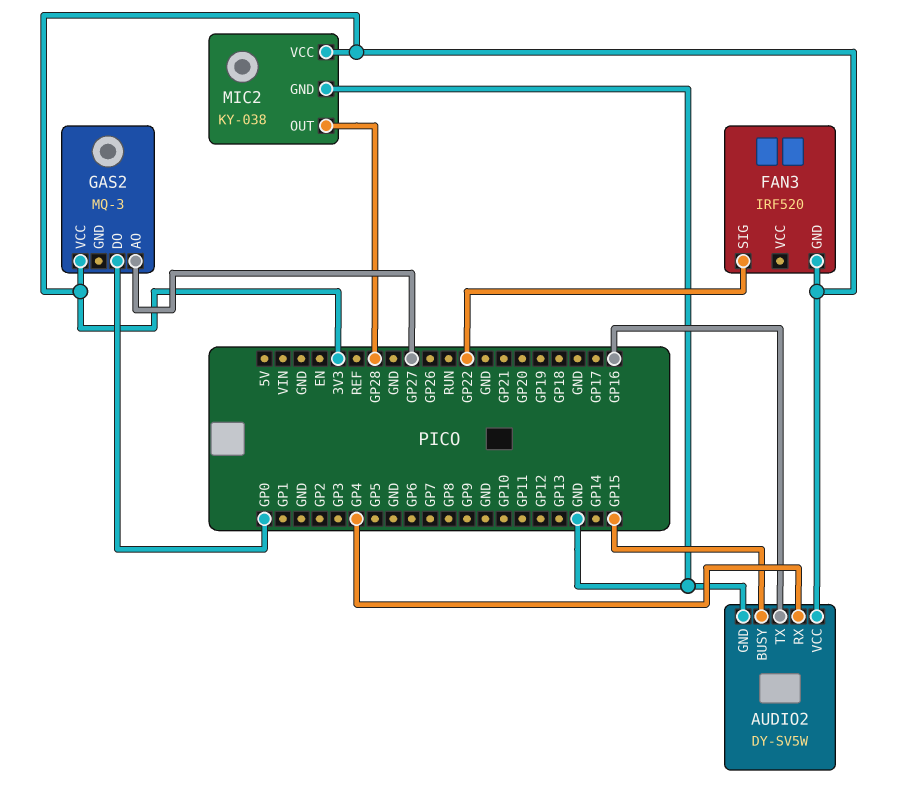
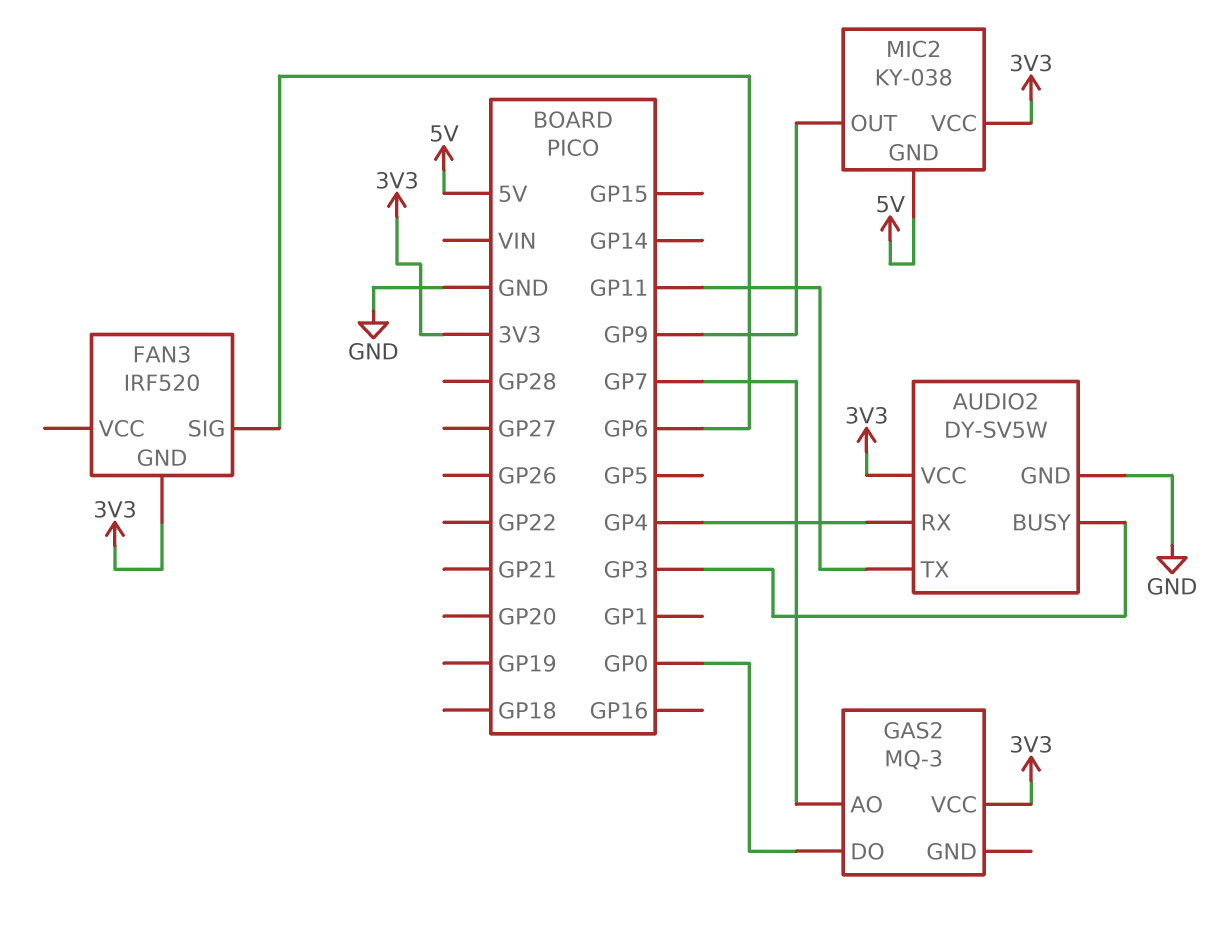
AUDIO2 pin BUSY: GP15 -> GP3
AUDIO2 pin TX: GP16 -> GP11
FAN3 pin SIG: GP22 -> GP6
GAS2 pin AO: GP27 -> GP7
MIC2 pin GND: GND -> 5V
MIC2 pin OUT: GP28 -> GP9

